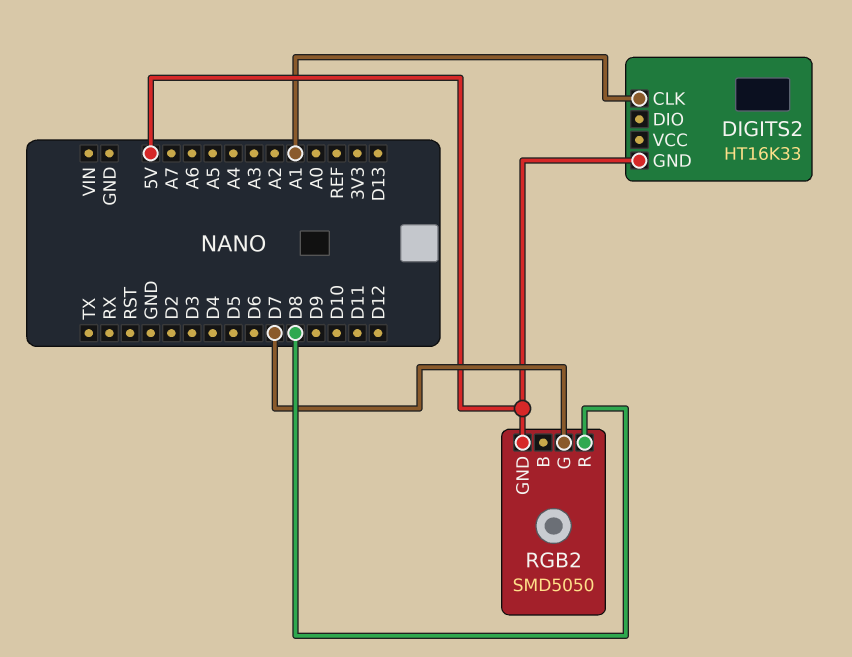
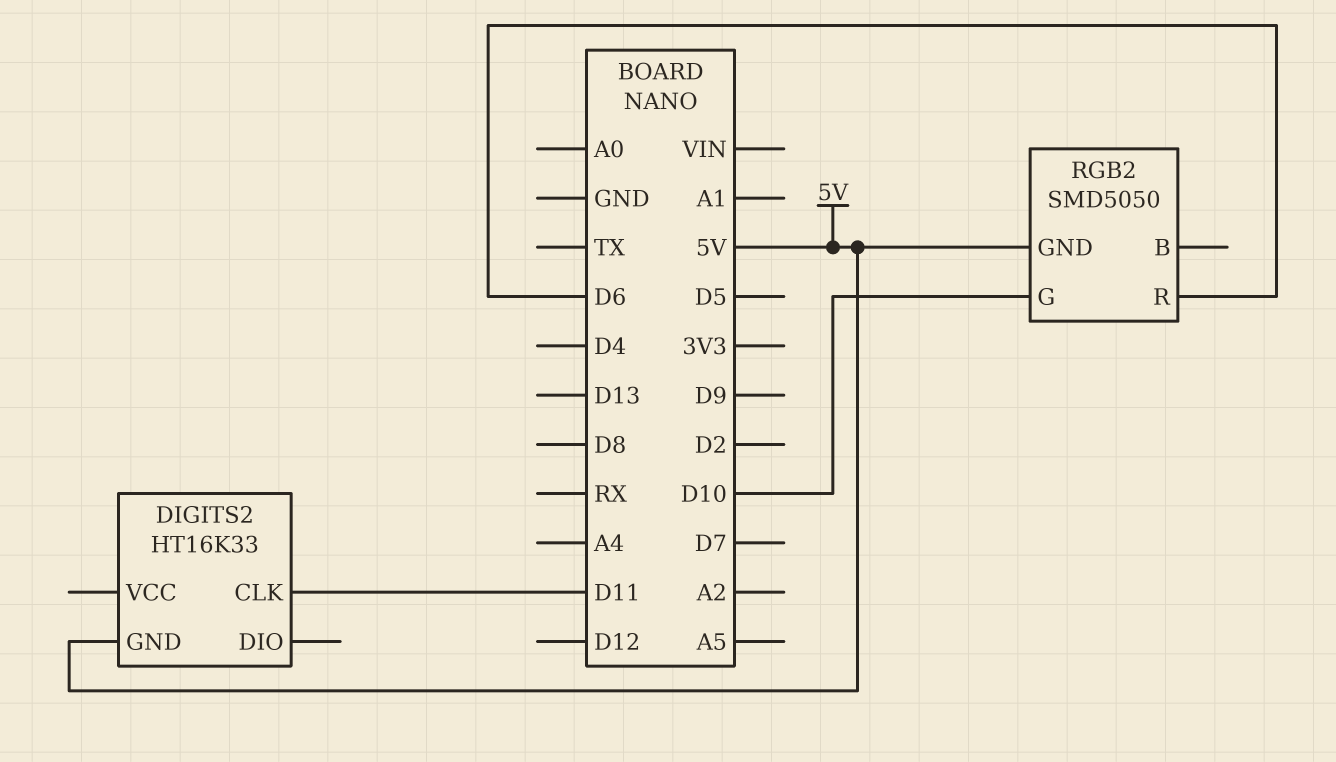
DIGITS2 pin CLK: A1 -> D11
RGB2 pin G: D7 -> D10
RGB2 pin R: D8 -> D6

